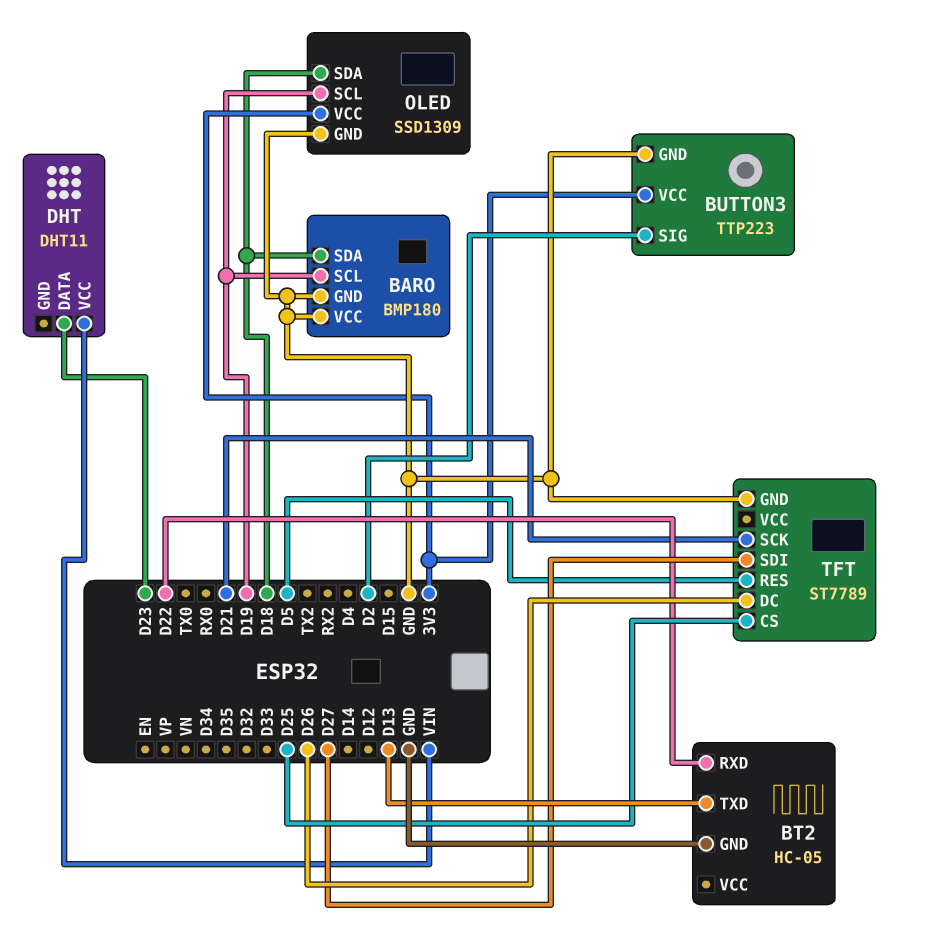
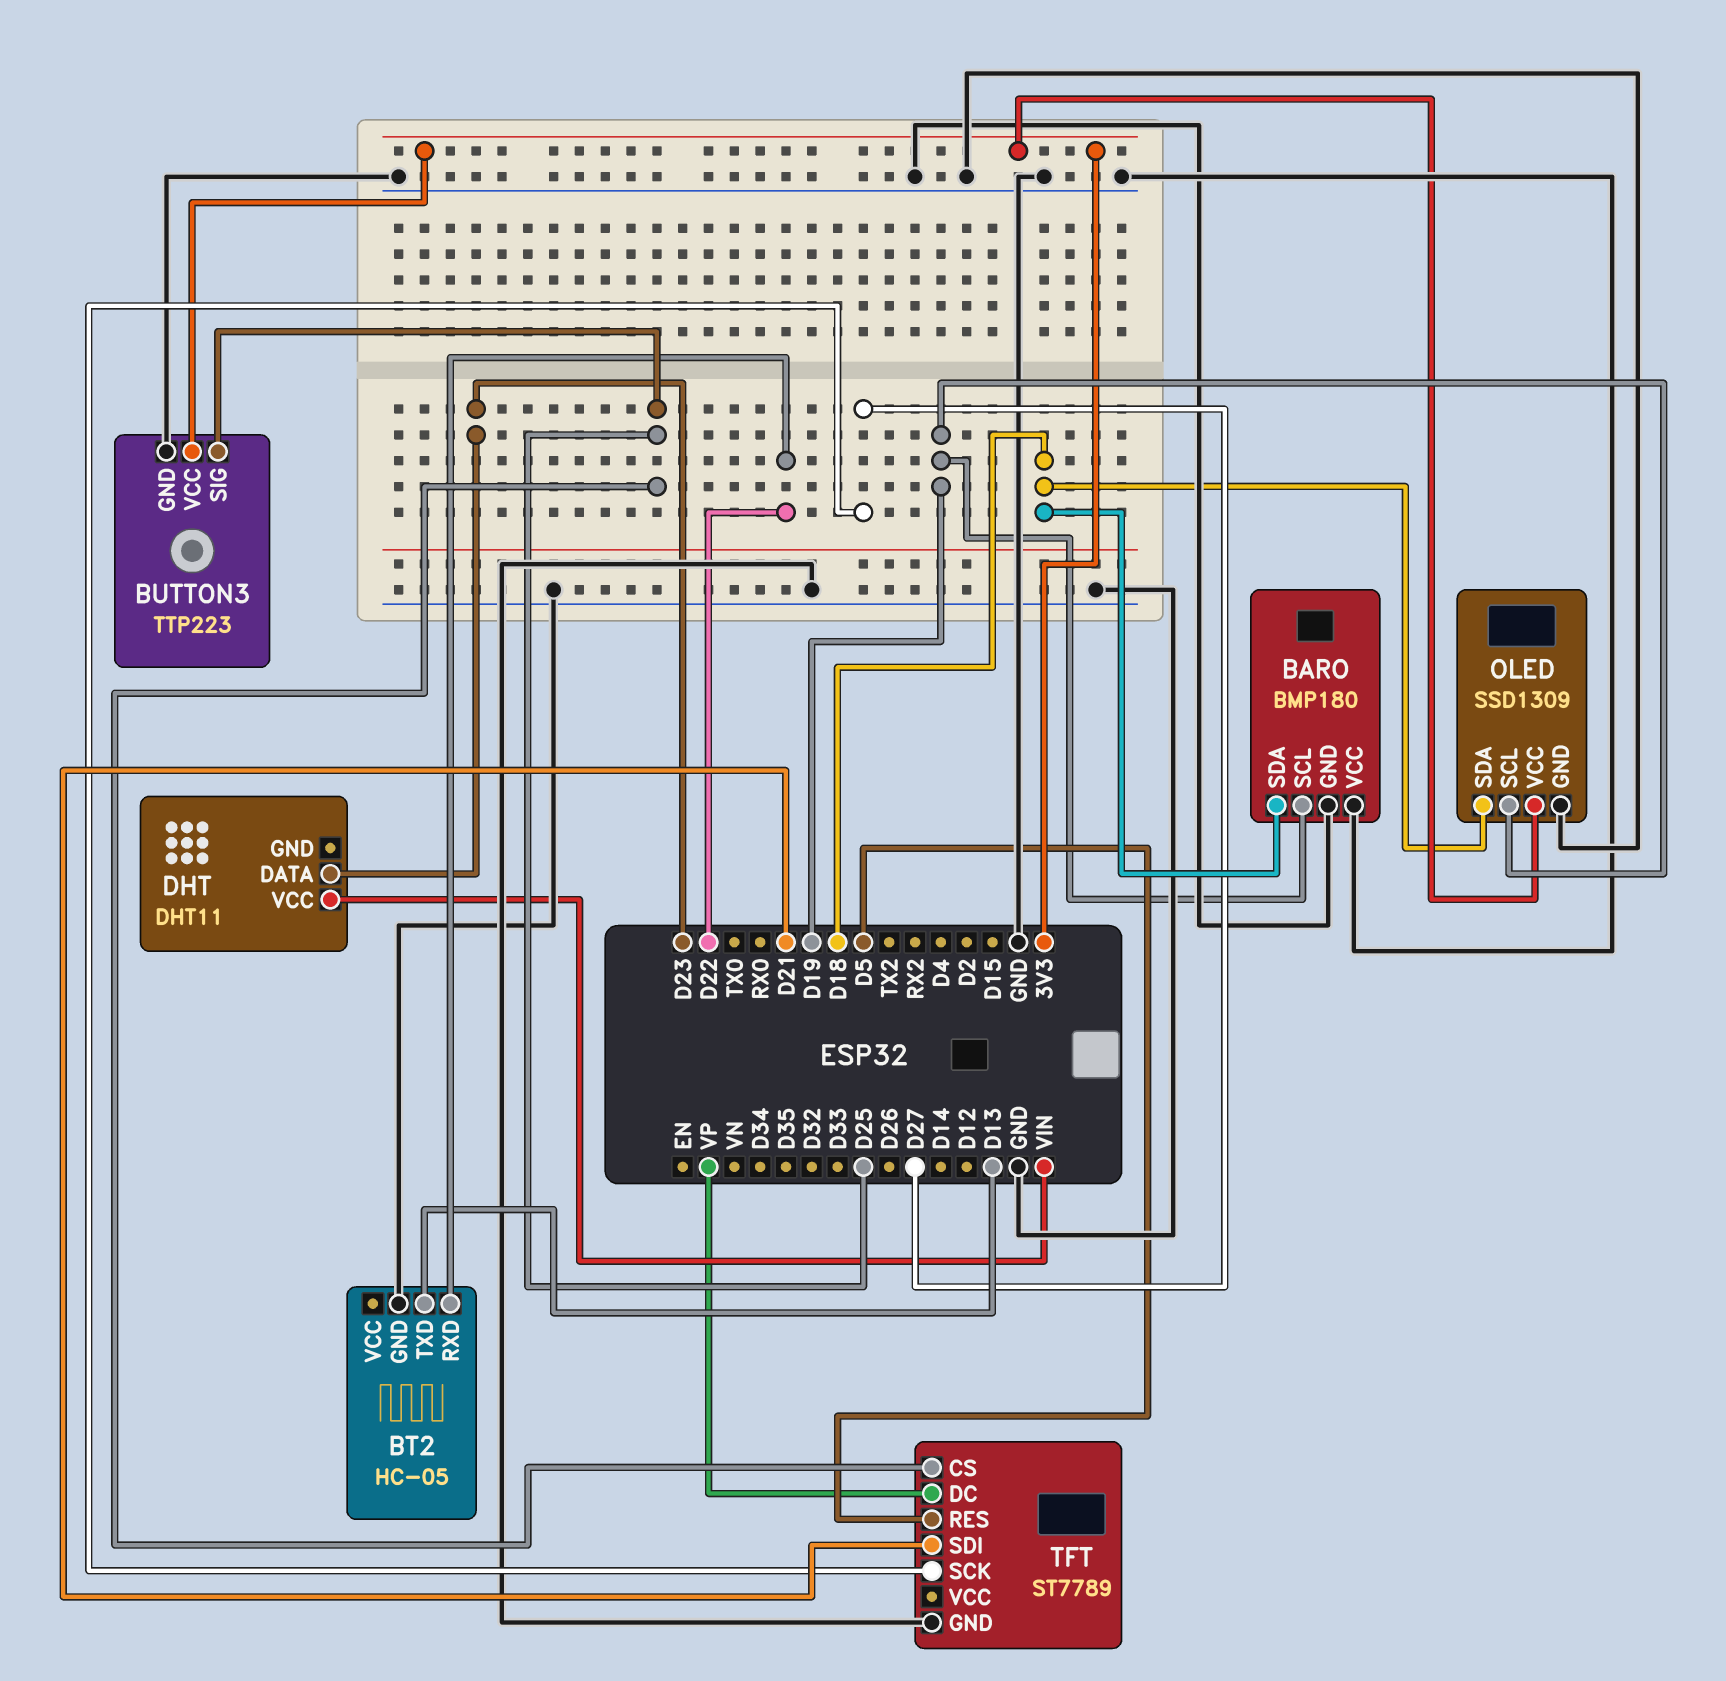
BUTTON3 pin SIG: D2 -> D25
TFT pin DC: D26 -> VP
TFT pin SCK: D21 -> D27
TFT pin SDI: D27 -> D21

